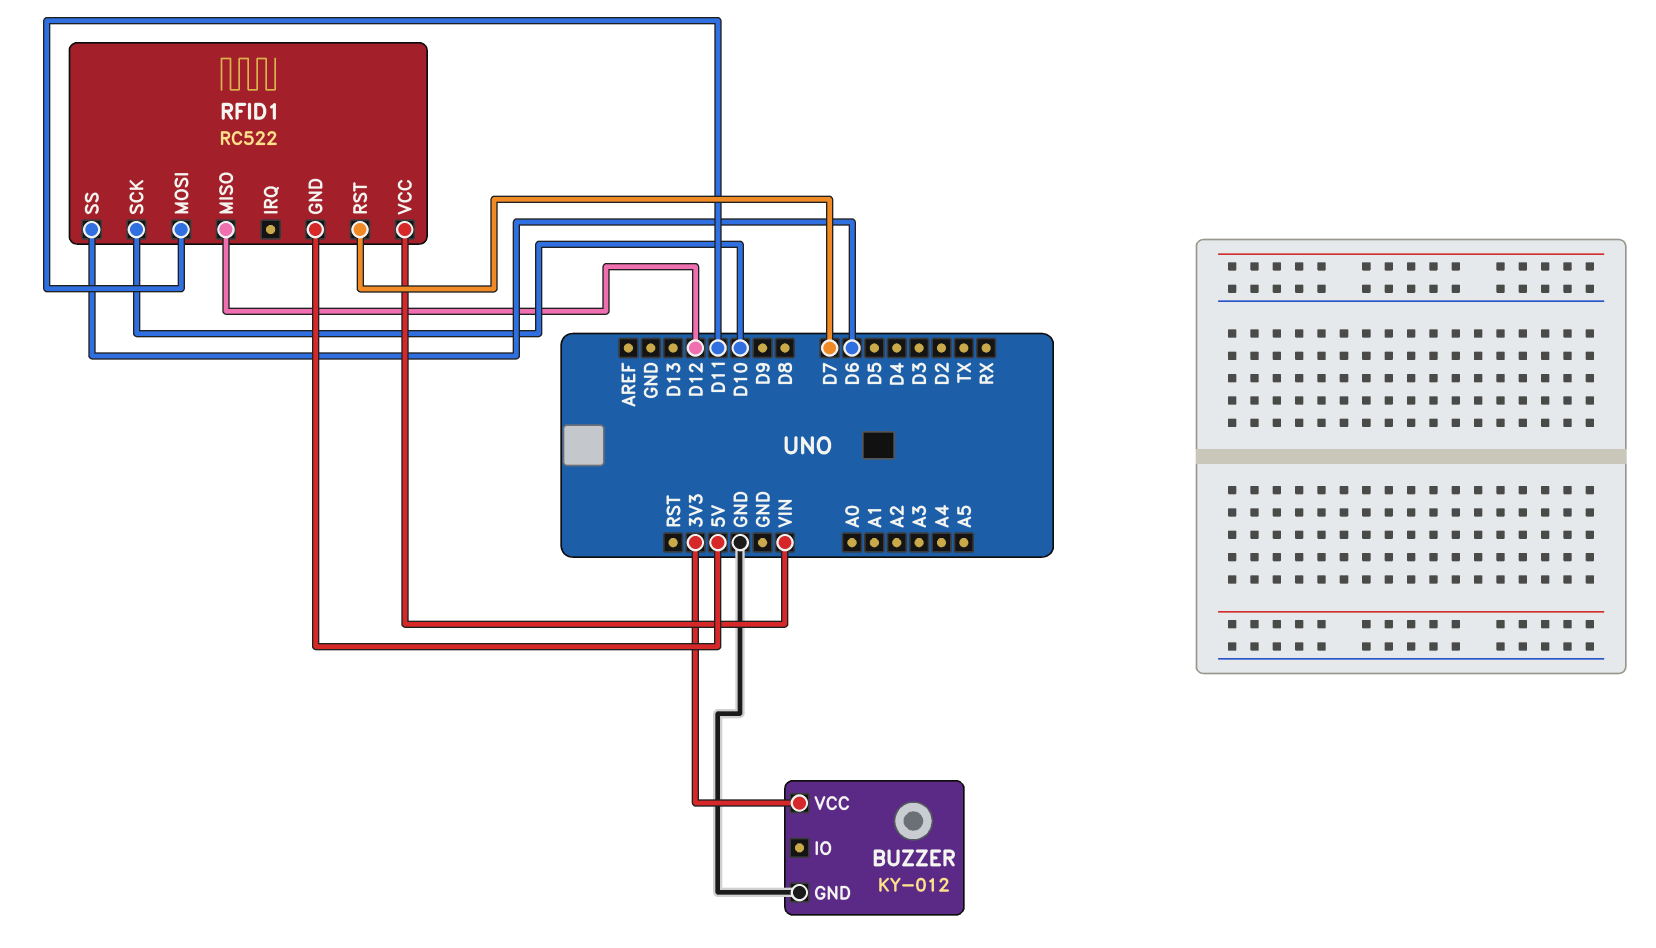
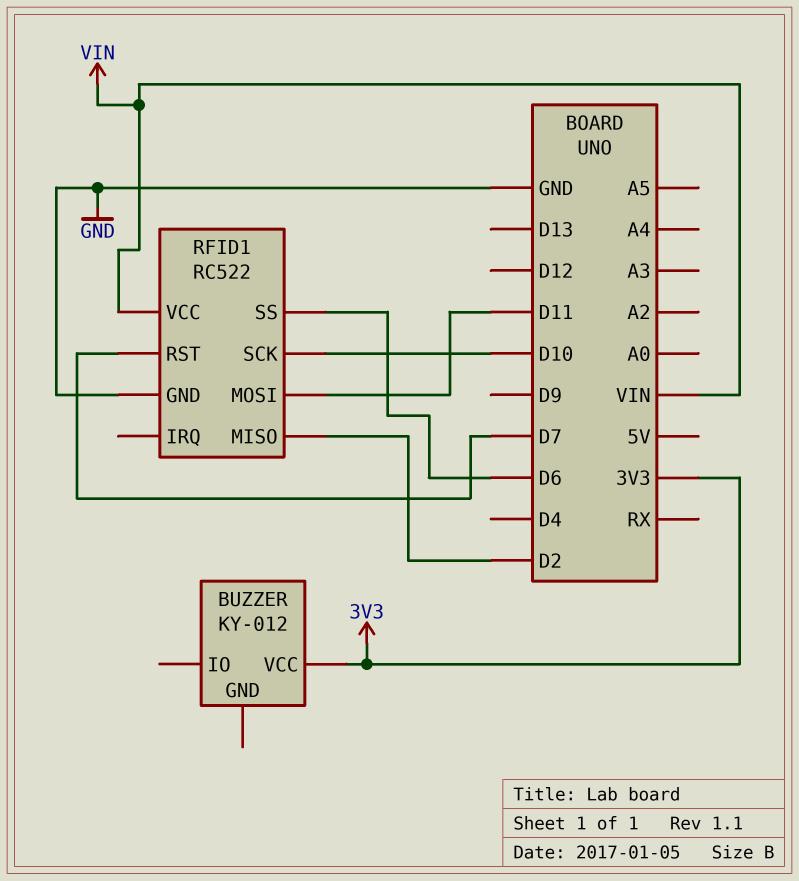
BUZZER pin GND: GND -> none
RFID1 pin GND: 5V -> GND
RFID1 pin MISO: D12 -> D2

